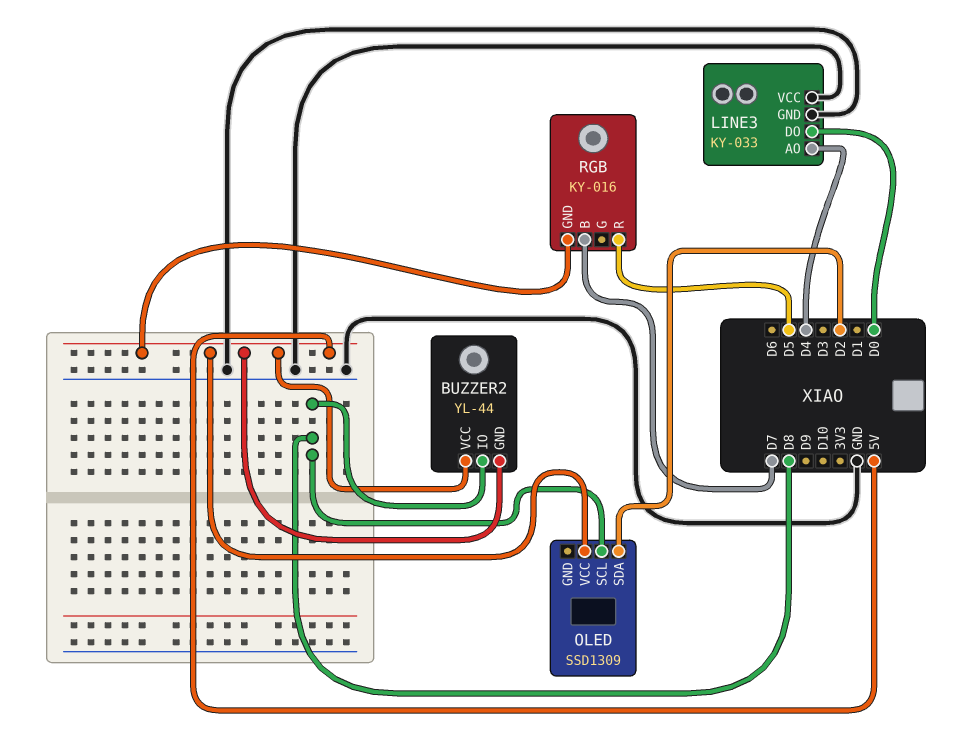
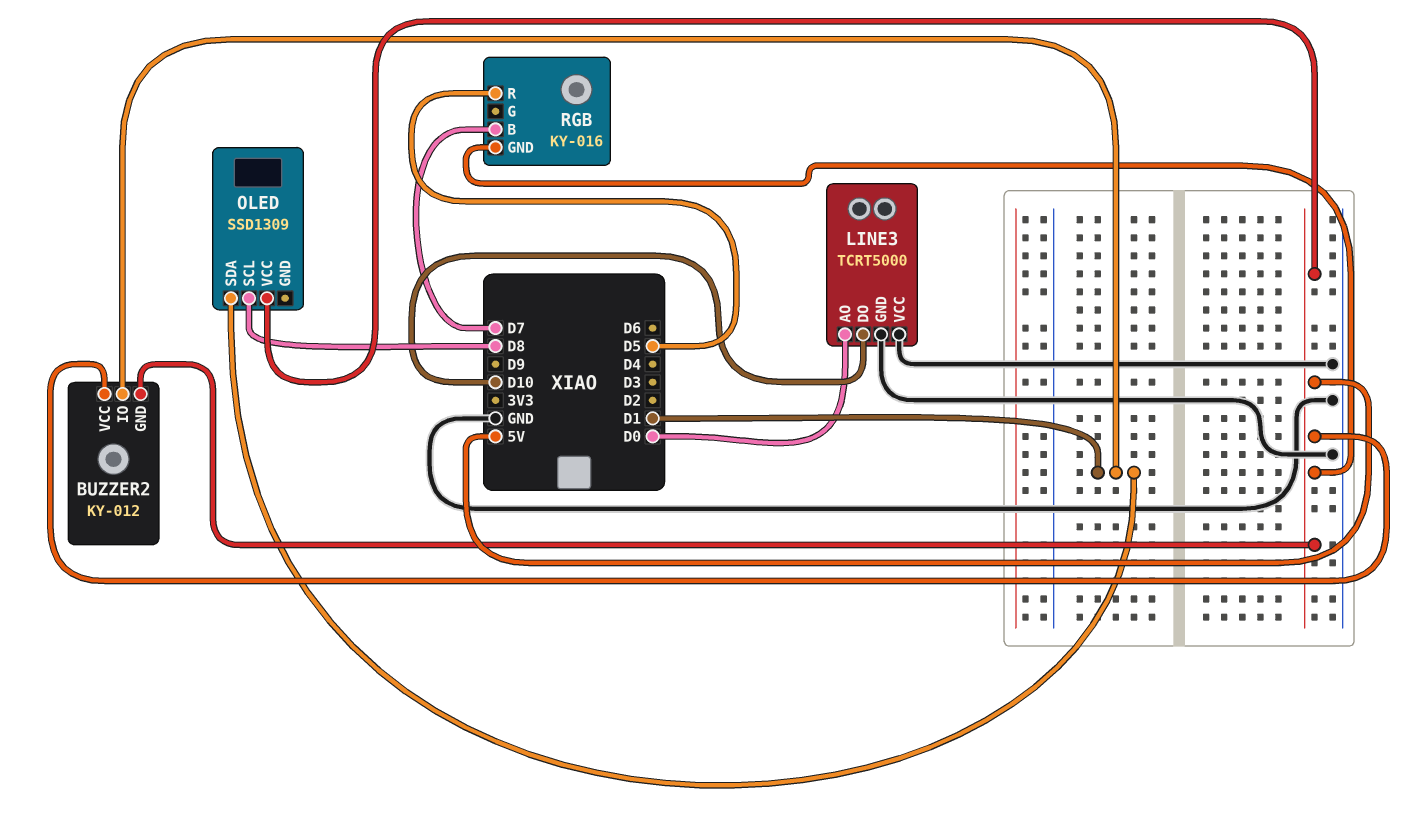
BUZZER2: YL-44 -> KY-012
BUZZER2 pin IO: D8 -> D1
LINE3: KY-033 -> TCRT5000
LINE3 pin AO: D4 -> D0
LINE3 pin DO: D0 -> D10
OLED pin SDA: D2 -> D1

